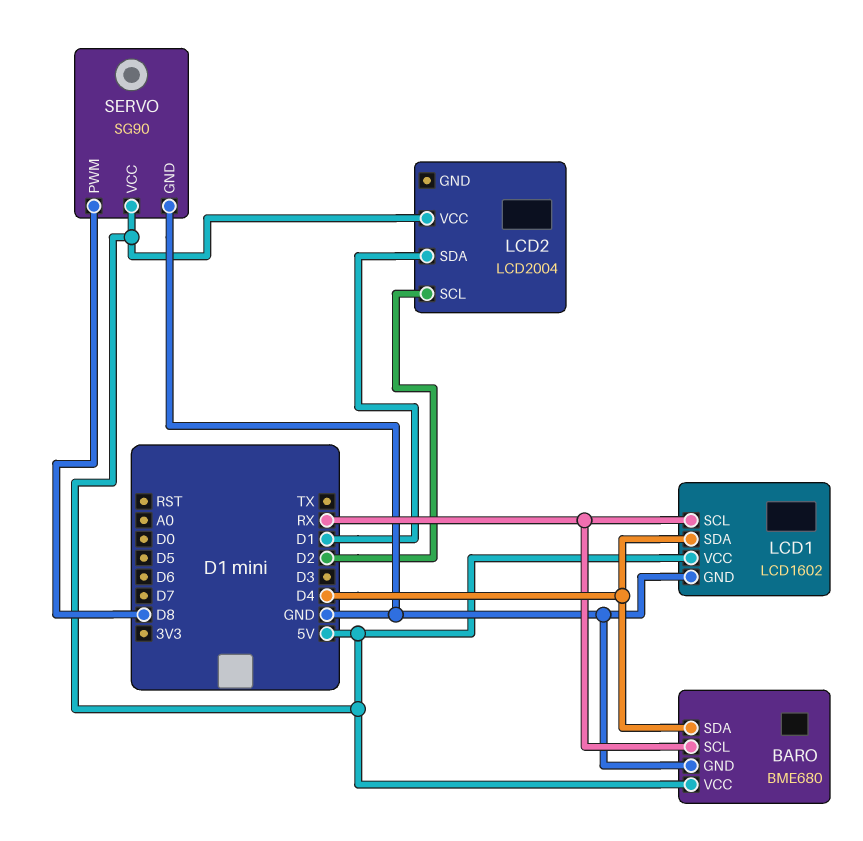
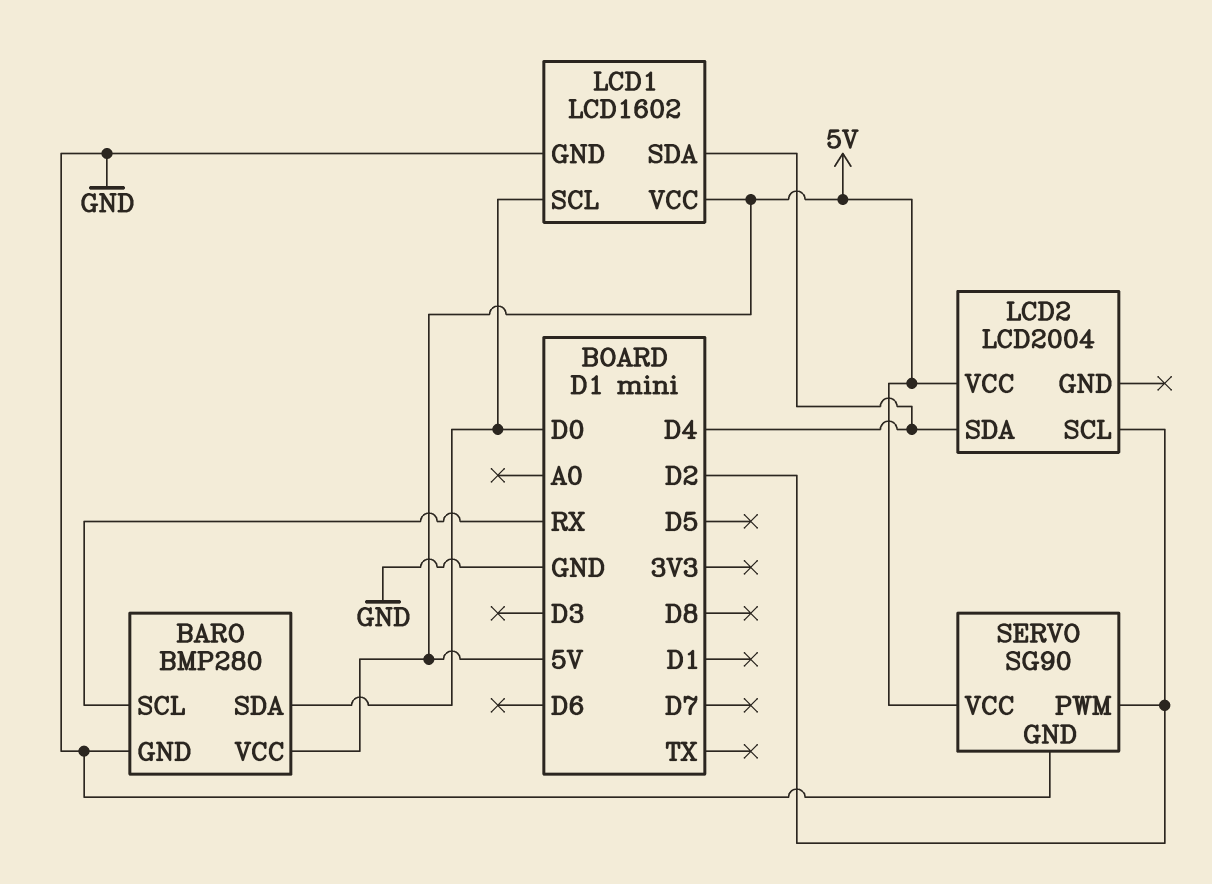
BARO: BME680 -> BMP280
BARO pin SDA: D4 -> D0
LCD1 pin SCL: RX -> D0
LCD2 pin SDA: D1 -> D4
SERVO pin PWM: D8 -> D2

